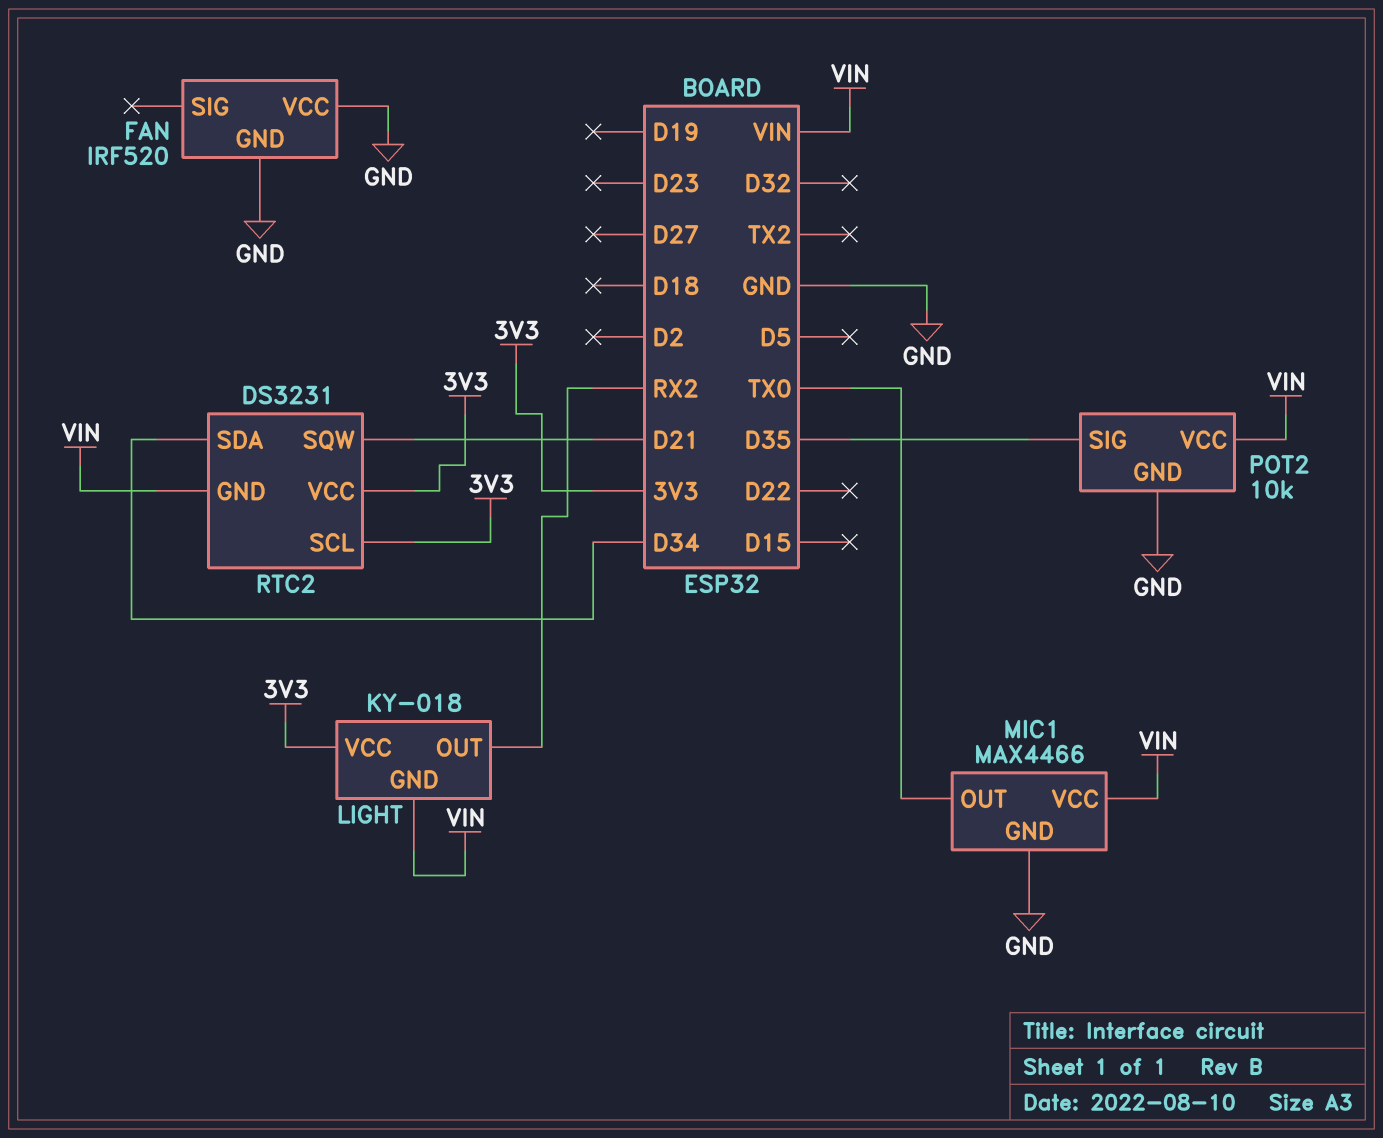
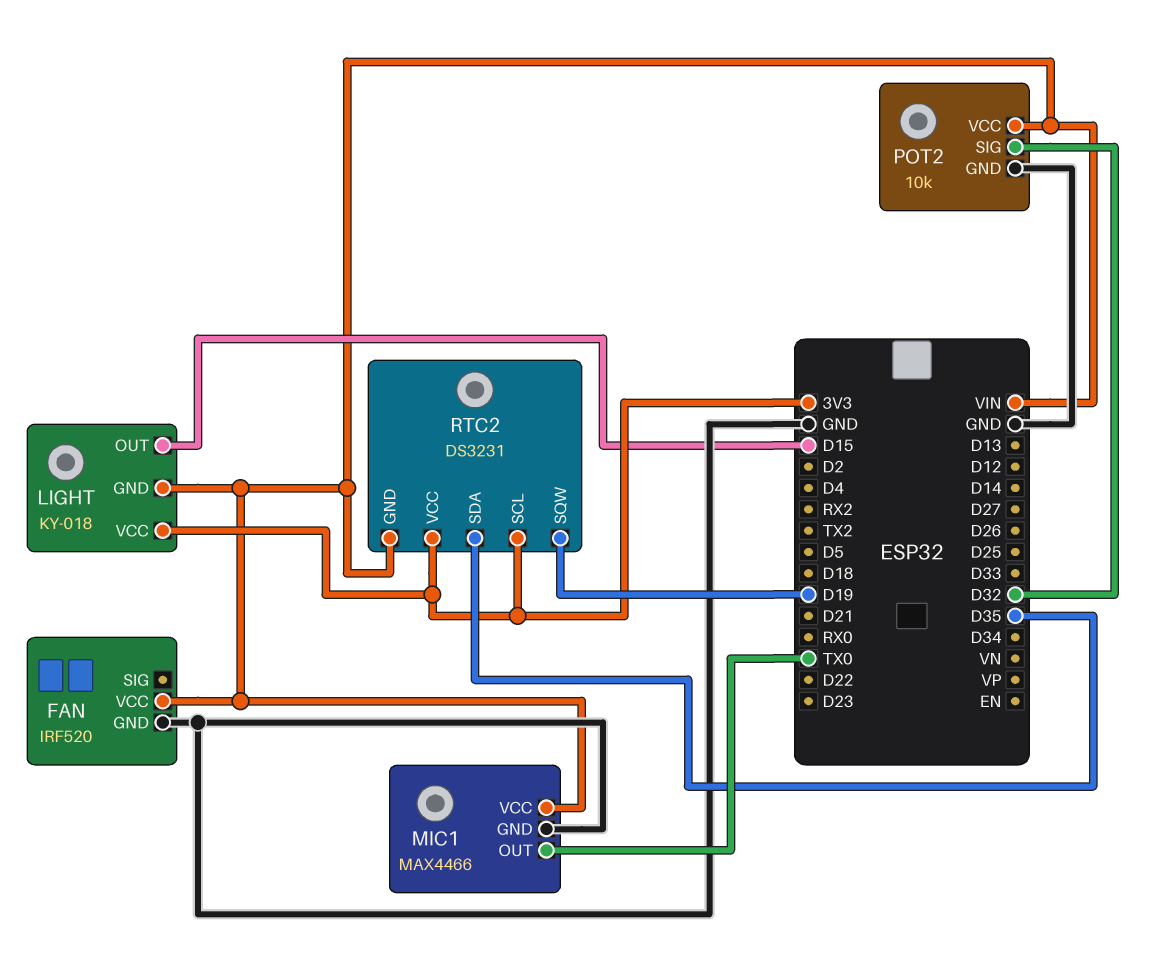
FAN pin VCC: GND -> VIN
LIGHT pin OUT: RX2 -> D15
POT2 pin SIG: D35 -> D32
RTC2 pin SDA: D34 -> D35
RTC2 pin SQW: D21 -> D19

